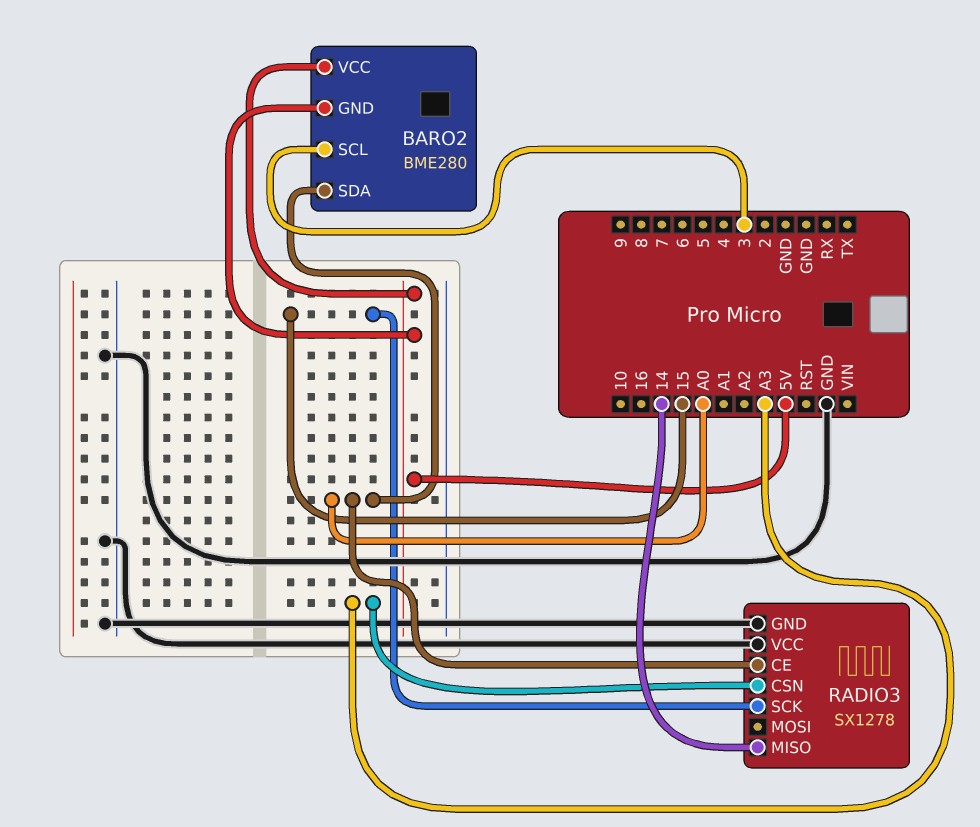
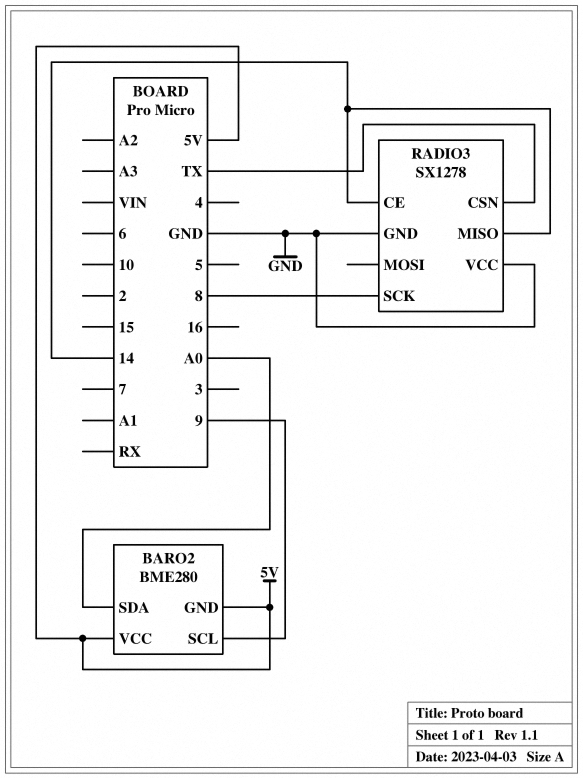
BARO2 pin SCL: 3 -> 9
RADIO3 pin CE: A0 -> 14
RADIO3 pin CSN: A3 -> TX
RADIO3 pin SCK: 15 -> 8

